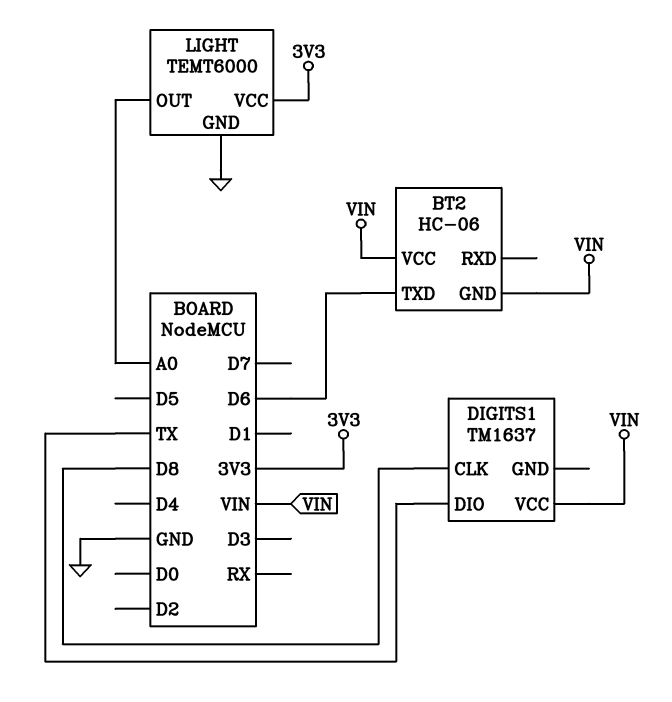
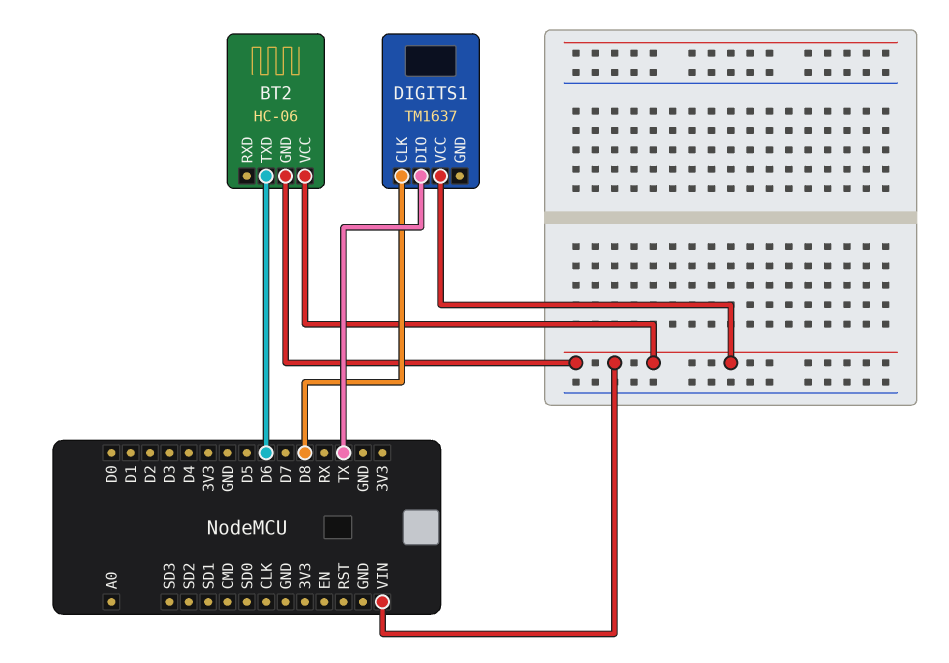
LIGHT: TEMT6000 -> none
LIGHT pin GND: GND -> none
LIGHT pin OUT: A0 -> none
LIGHT pin VCC: 3V3 -> none

